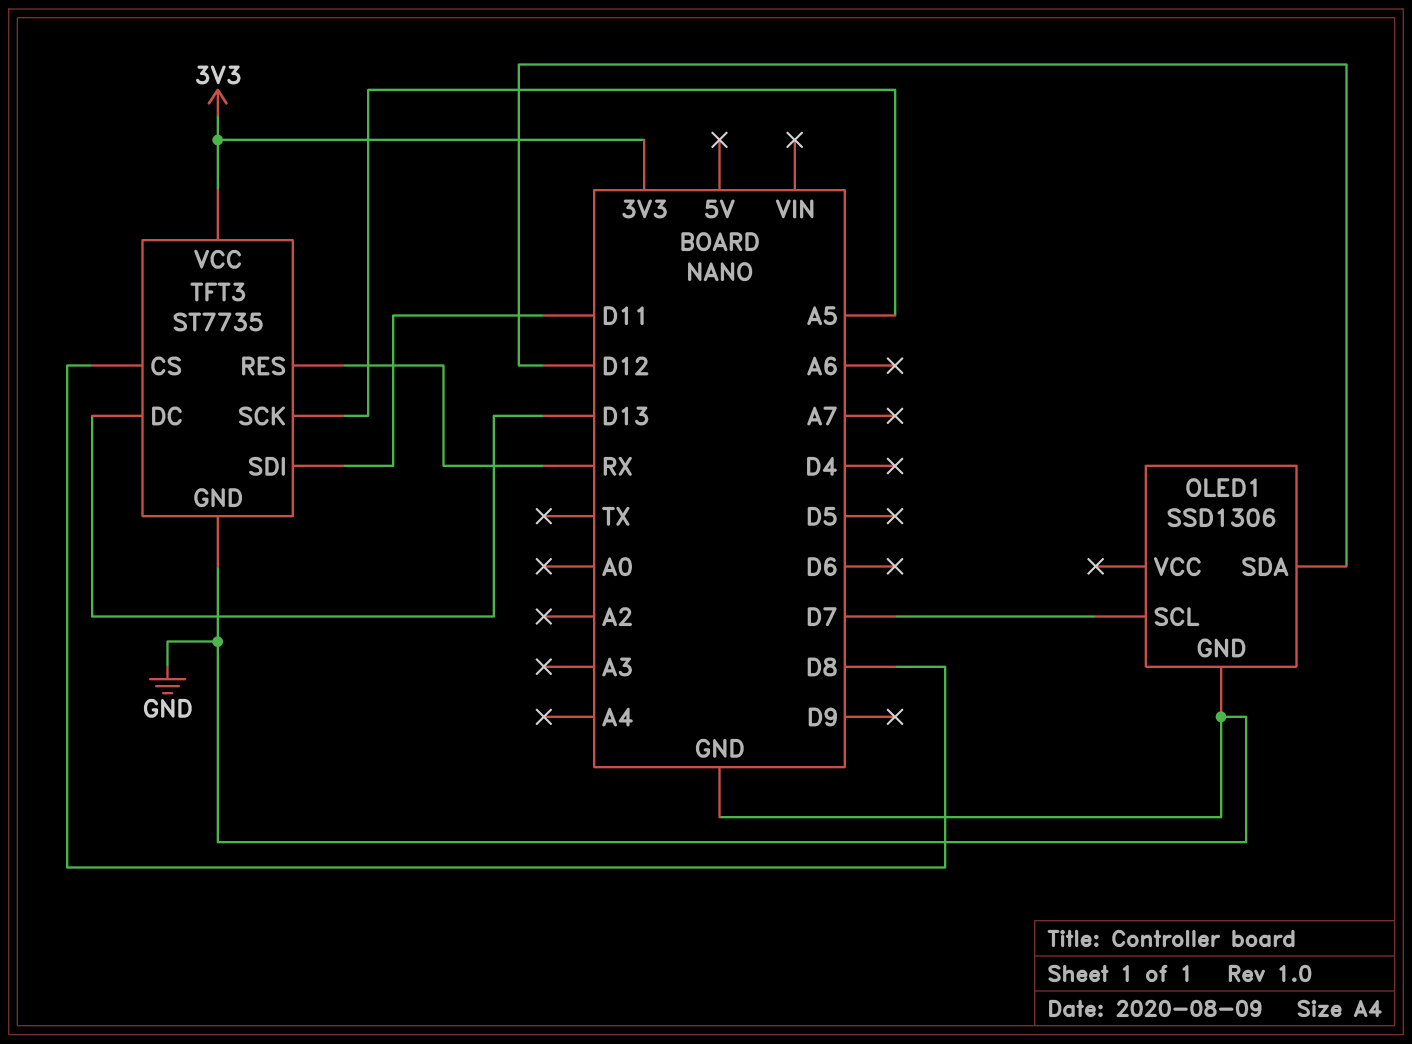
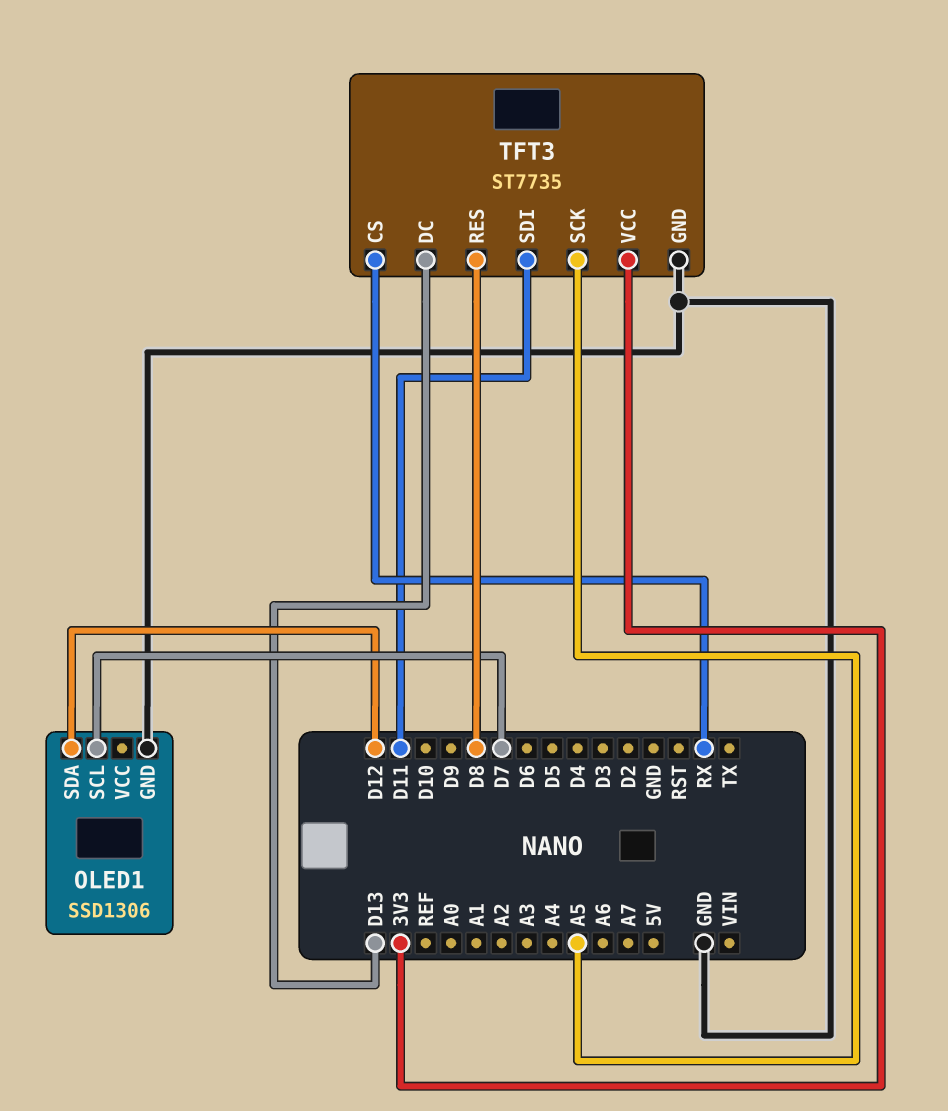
TFT3 pin CS: D8 -> RX
TFT3 pin RES: RX -> D8

